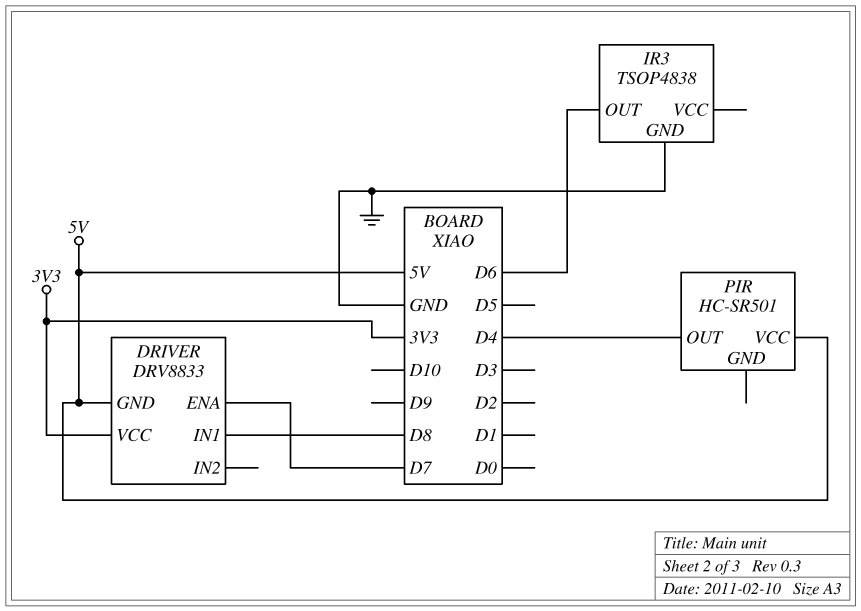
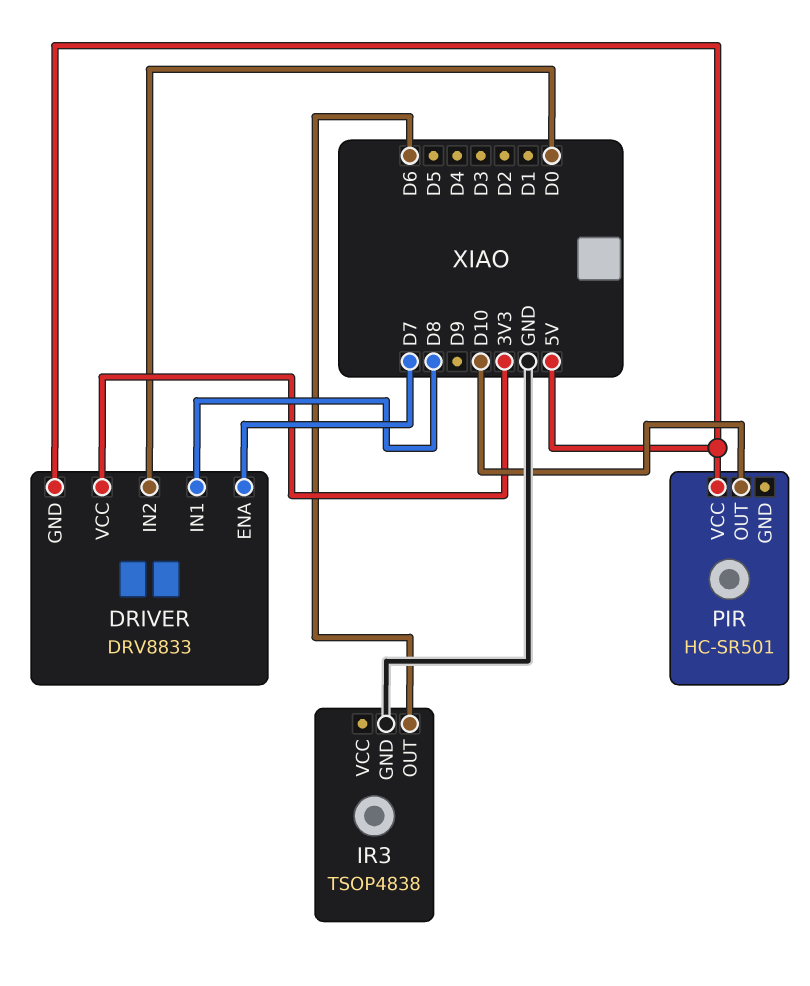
DRIVER pin IN2: none -> D0
PIR pin OUT: D4 -> D10

